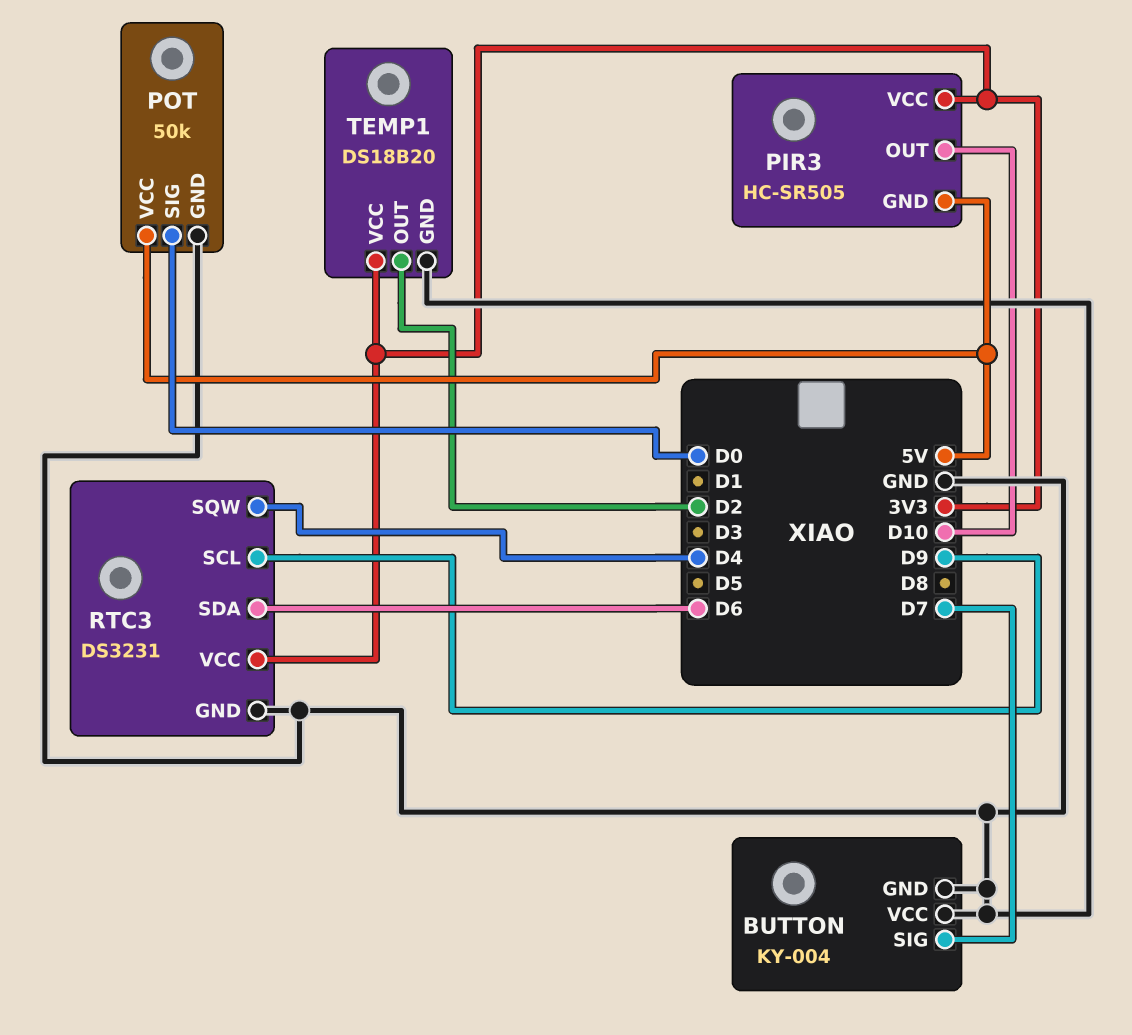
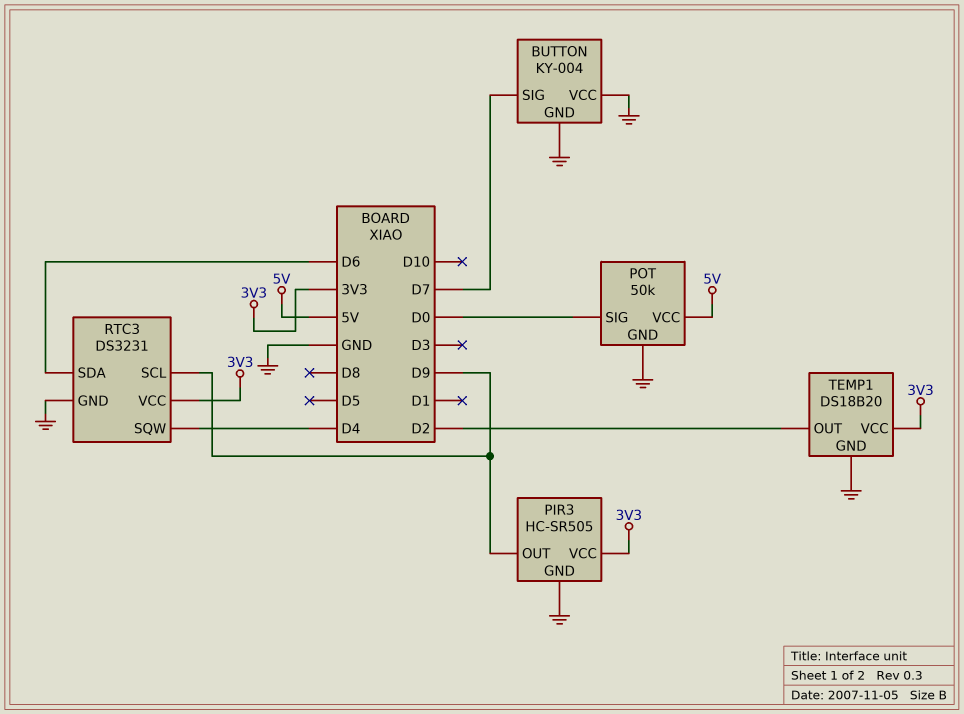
PIR3 pin GND: 5V -> GND
PIR3 pin OUT: D10 -> D9

